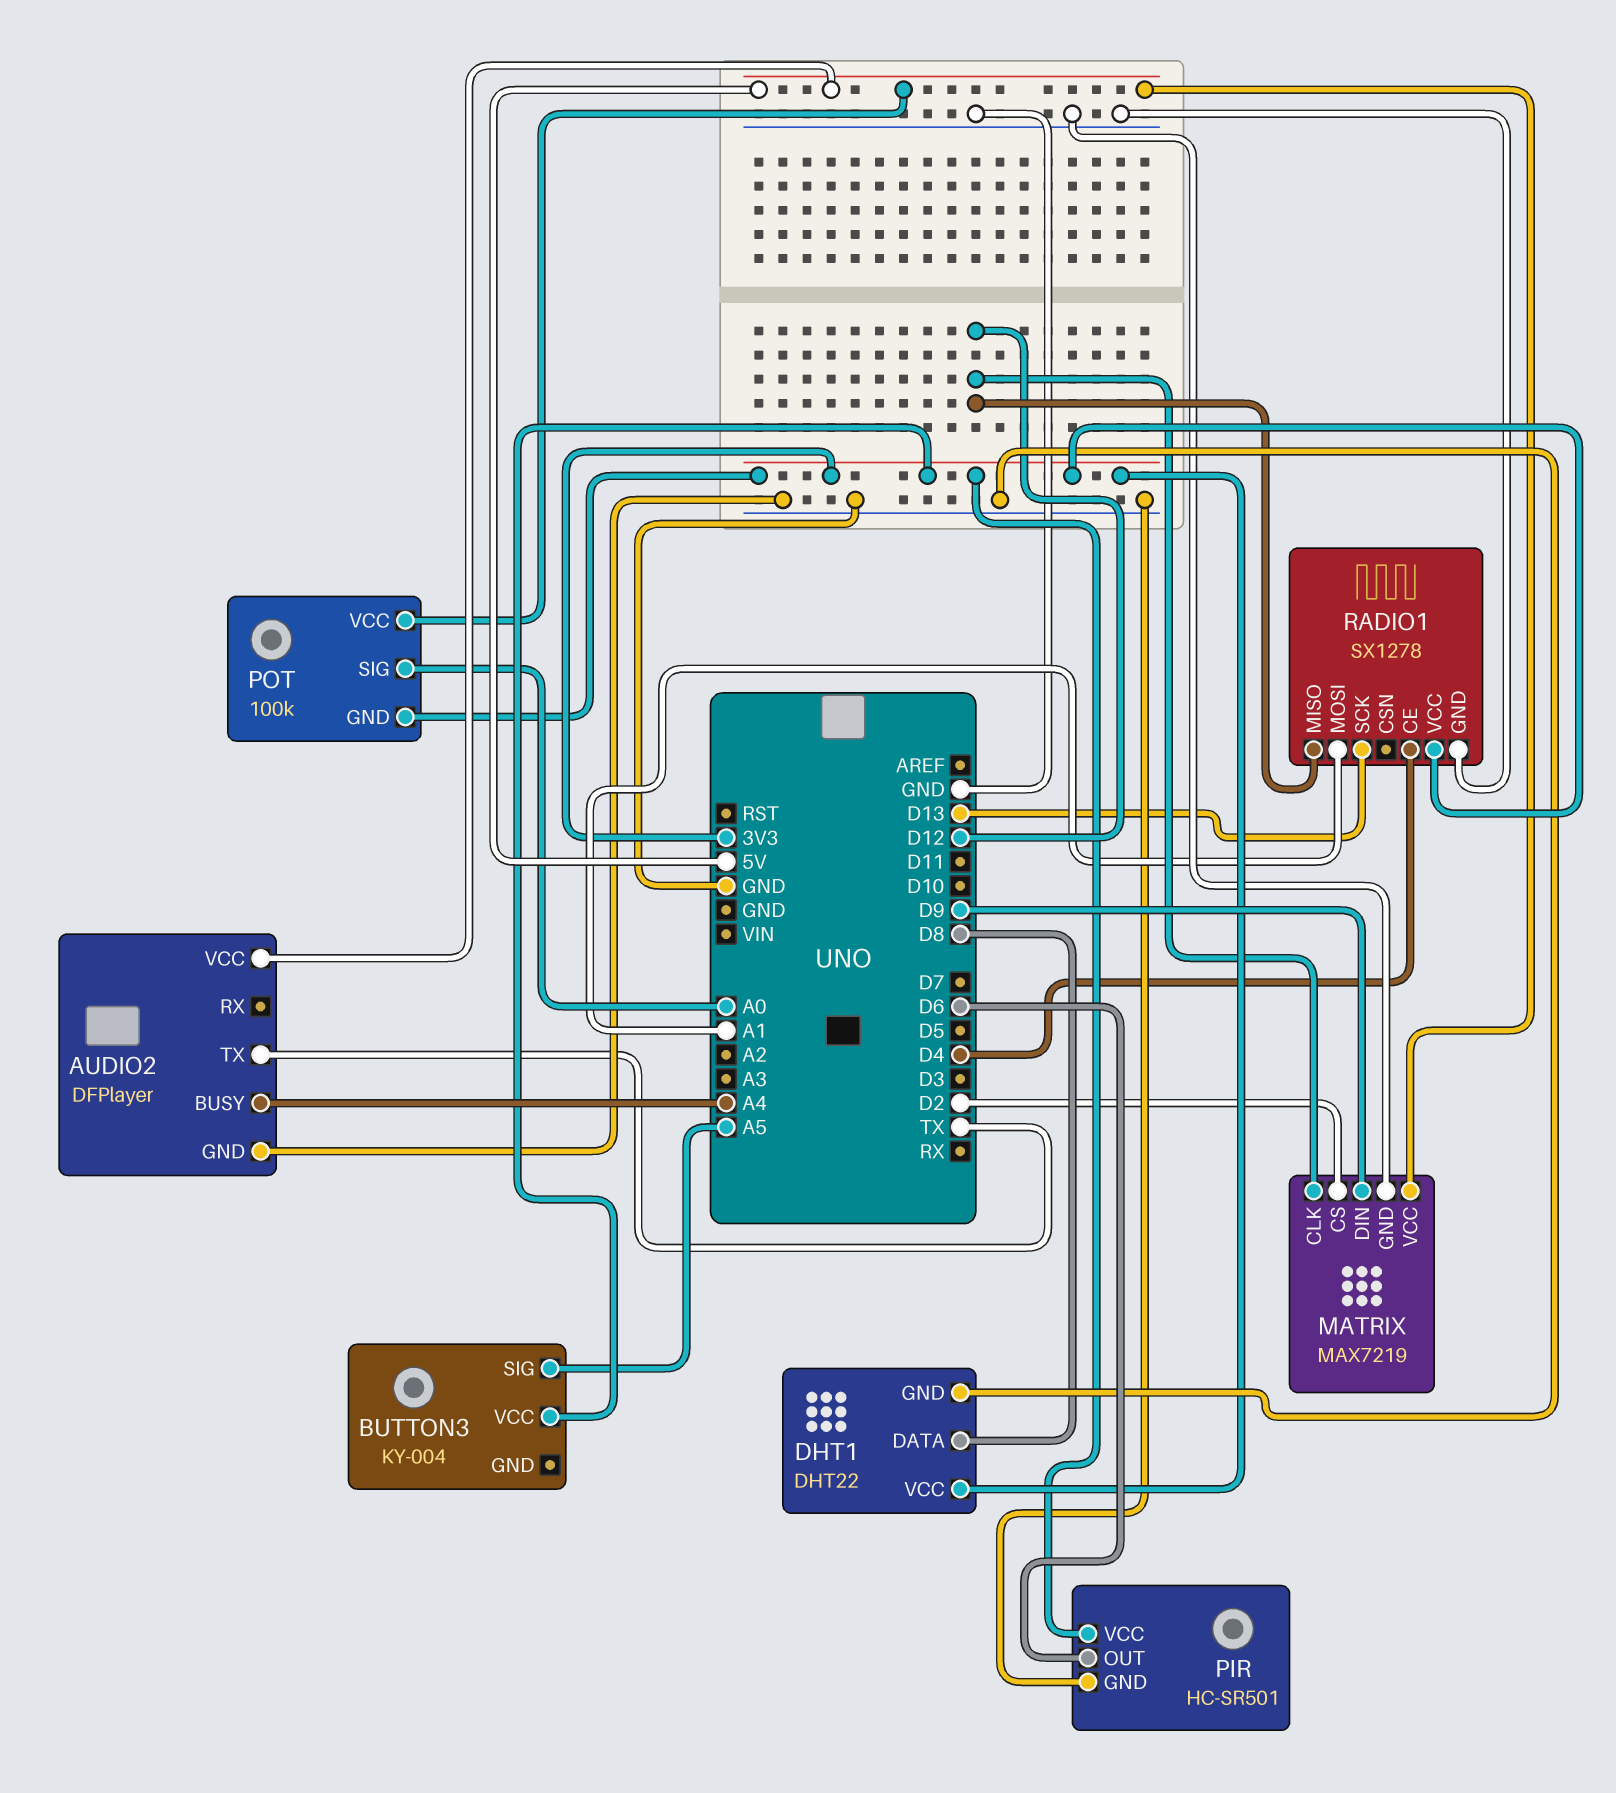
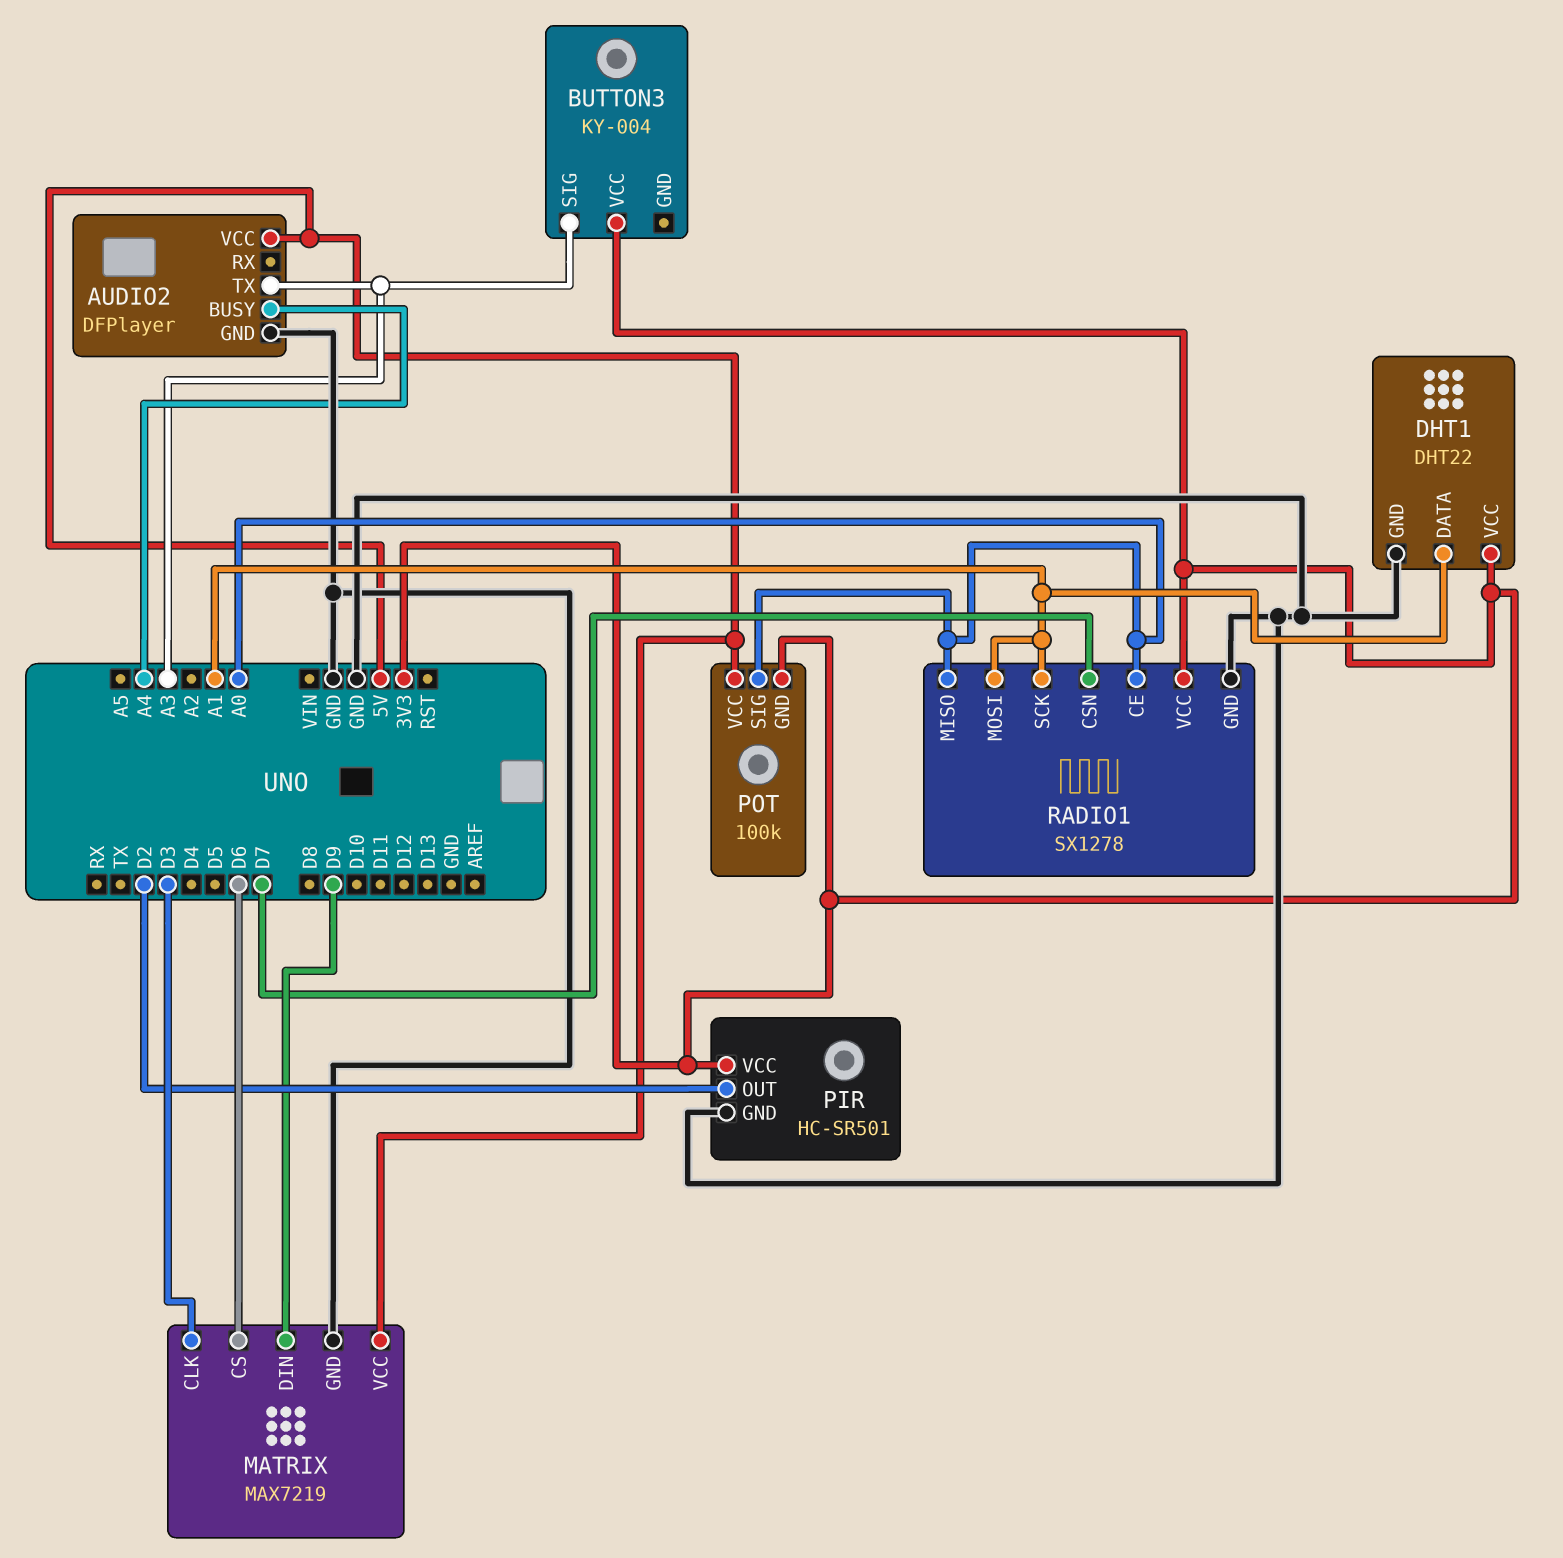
AUDIO2 pin TX: TX -> A3
BUTTON3 pin SIG: A5 -> A3
DHT1 pin DATA: D8 -> A1
MATRIX pin CLK: D12 -> D3
MATRIX pin CS: D2 -> D6
PIR pin OUT: D6 -> D2
RADIO1 pin CE: D4 -> A0
RADIO1 pin CSN: none -> D7
RADIO1 pin MISO: D12 -> A0
RADIO1 pin SCK: D13 -> A1

